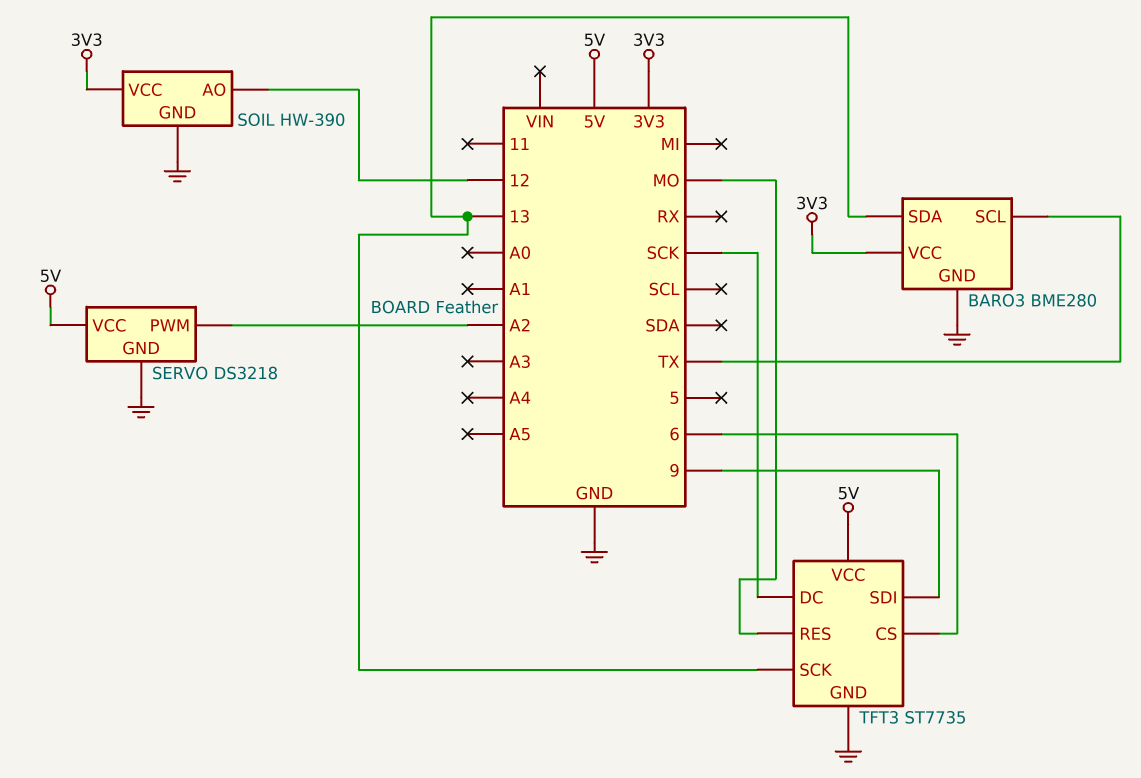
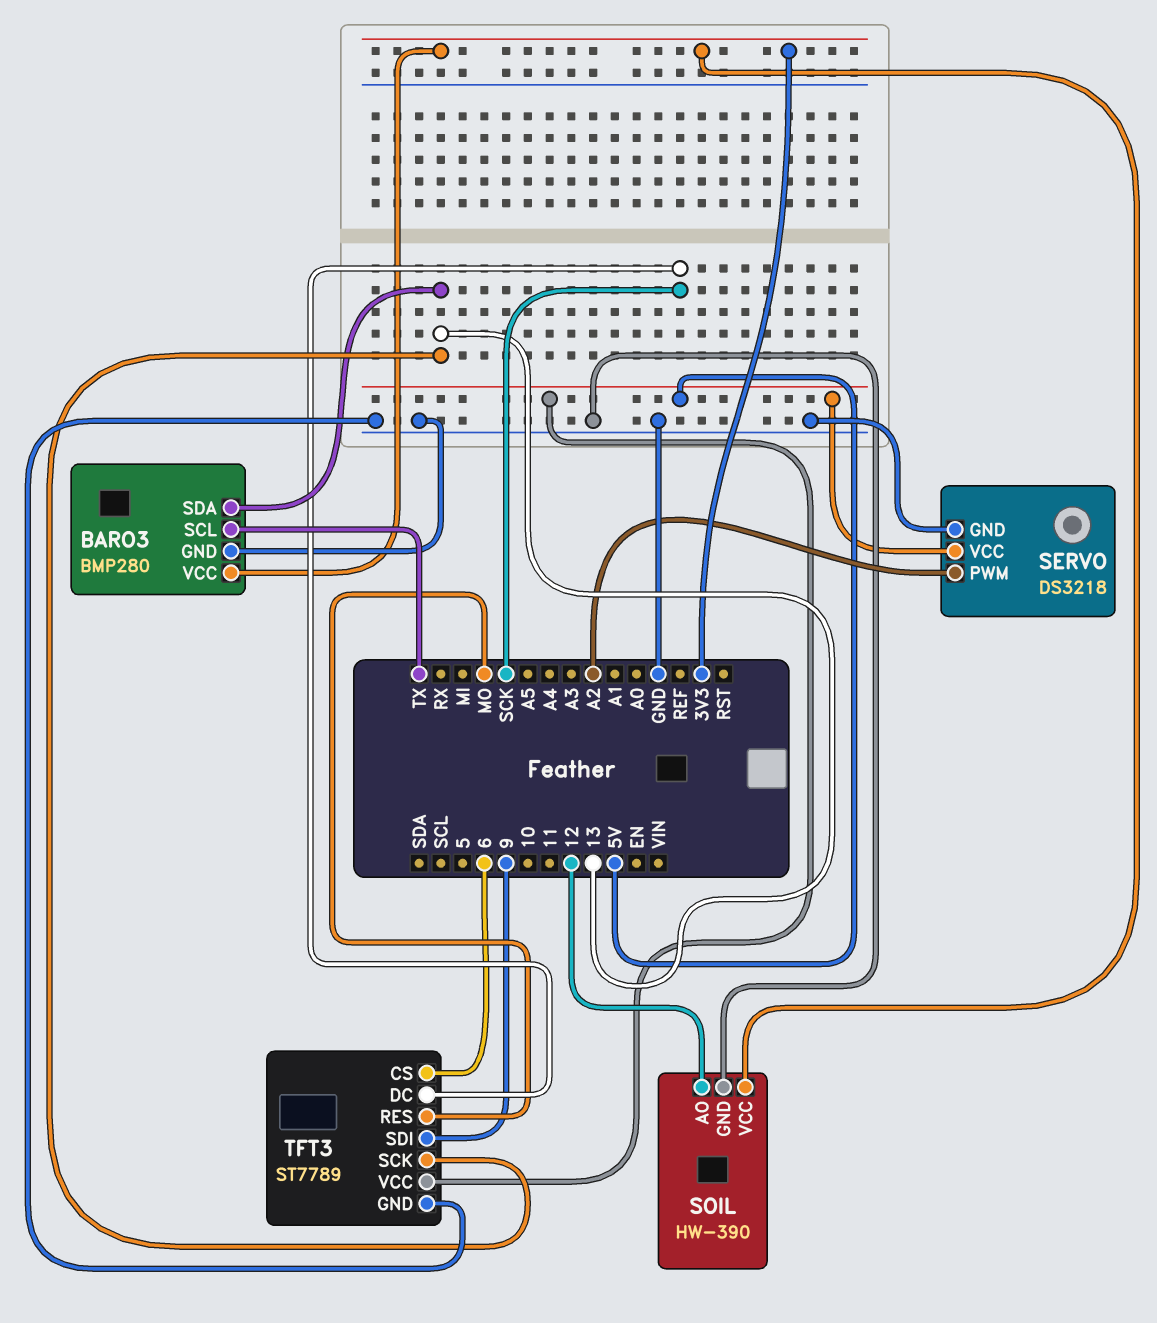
BARO3: BME280 -> BMP280
TFT3: ST7735 -> ST7789

